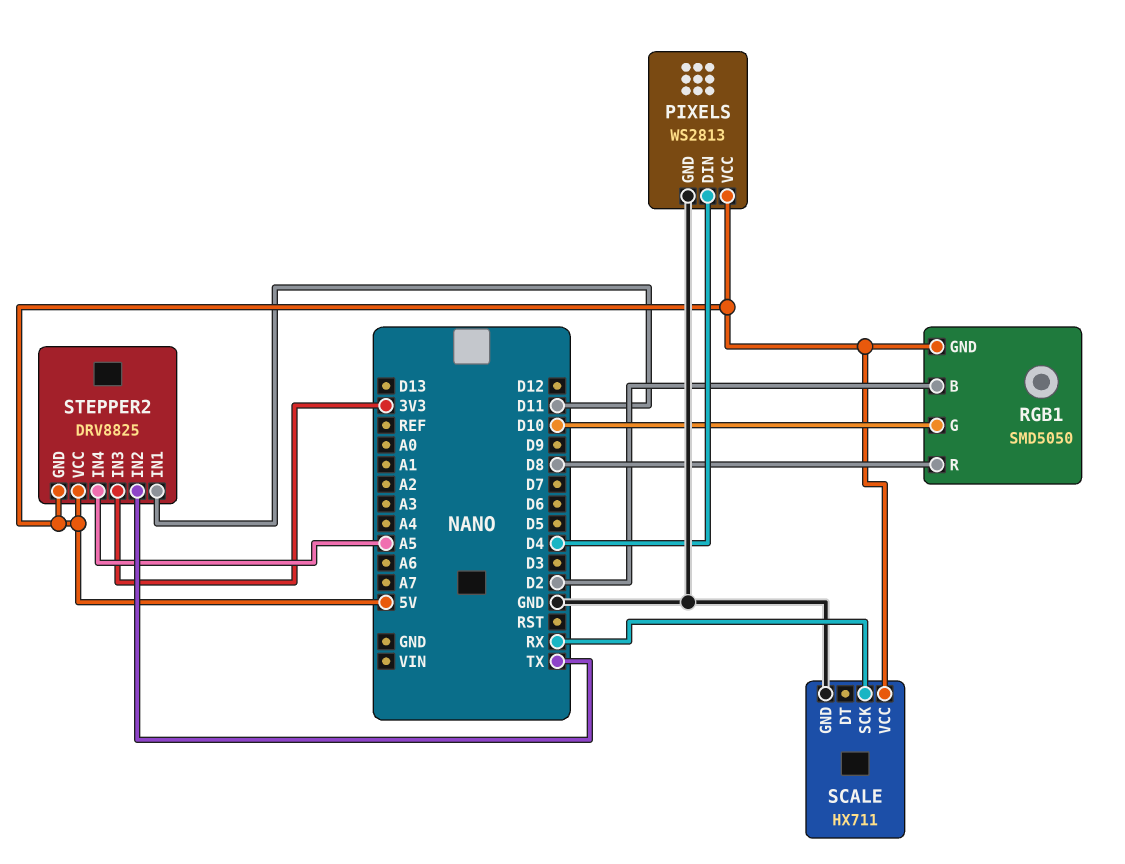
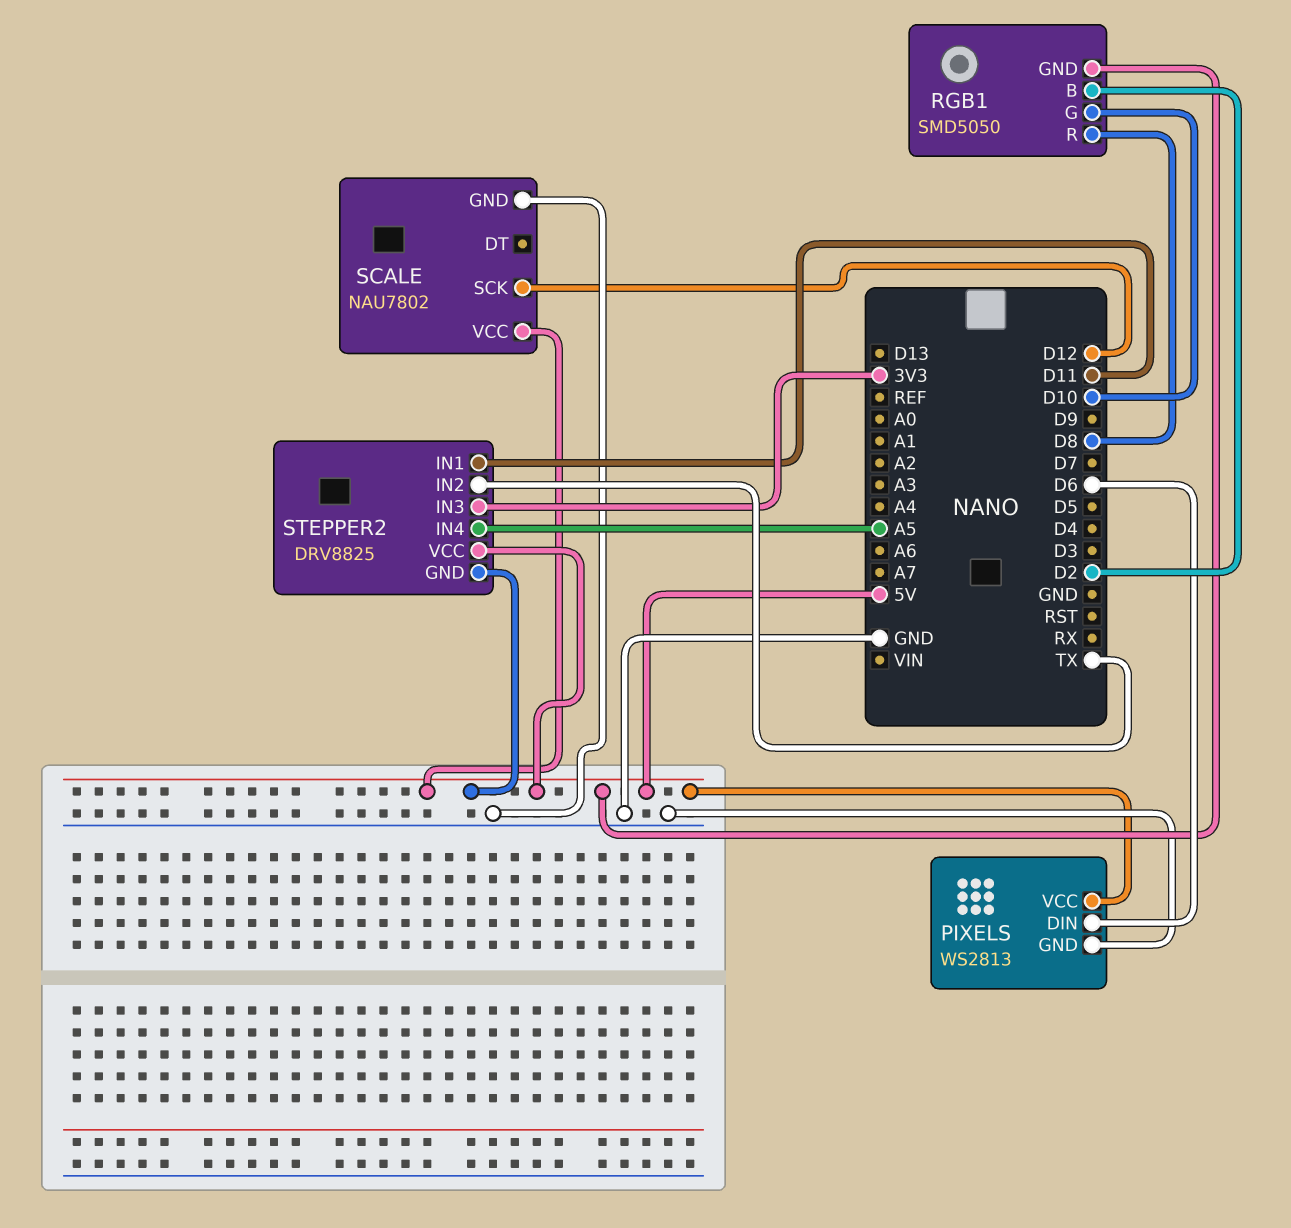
PIXELS pin DIN: D4 -> D6
SCALE: HX711 -> NAU7802
SCALE pin SCK: RX -> D12

